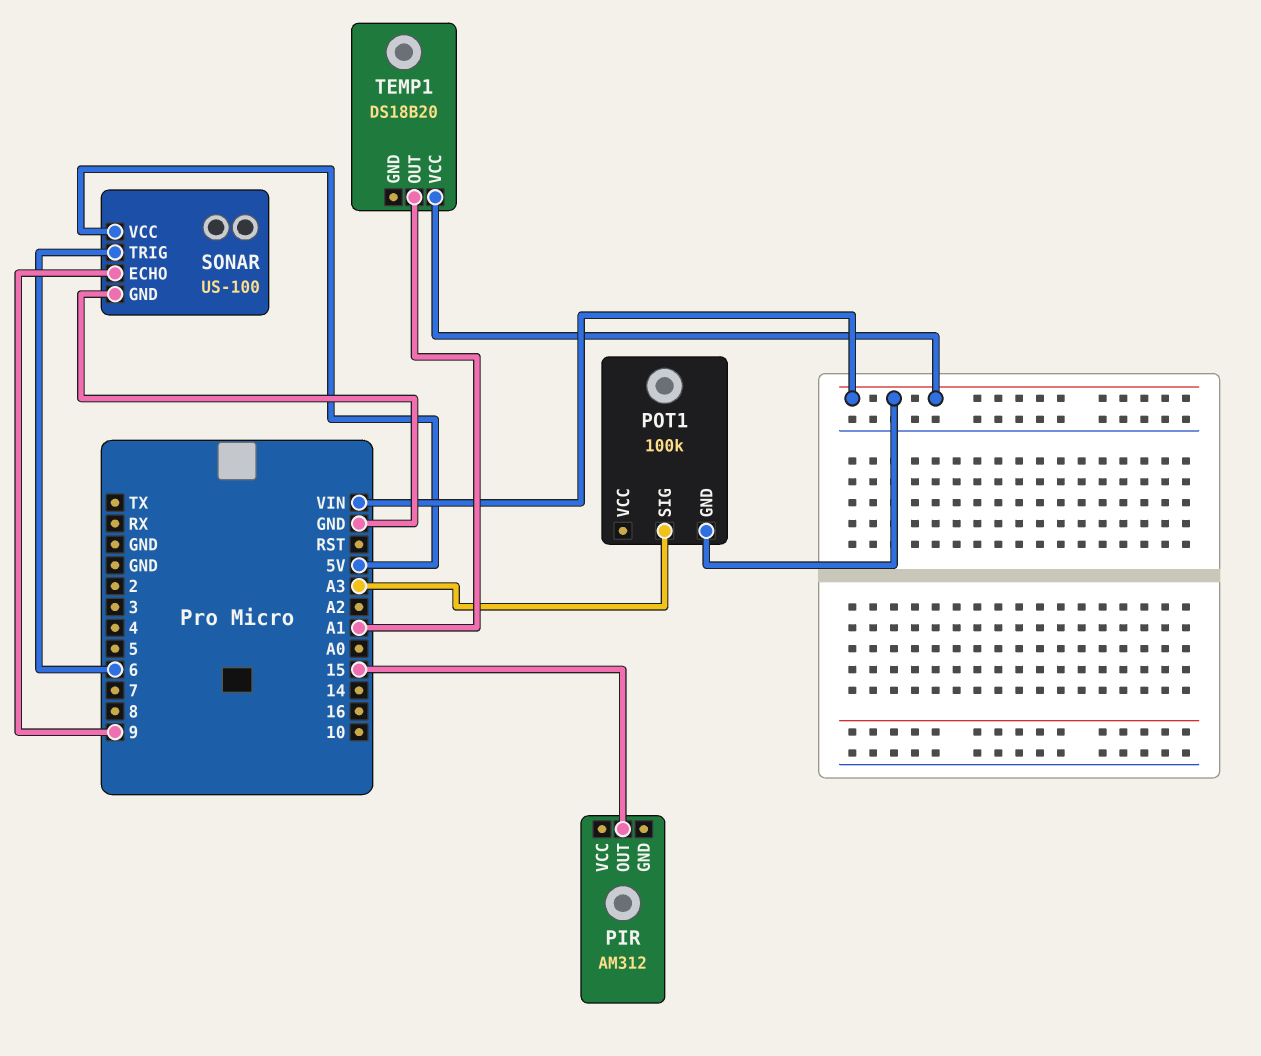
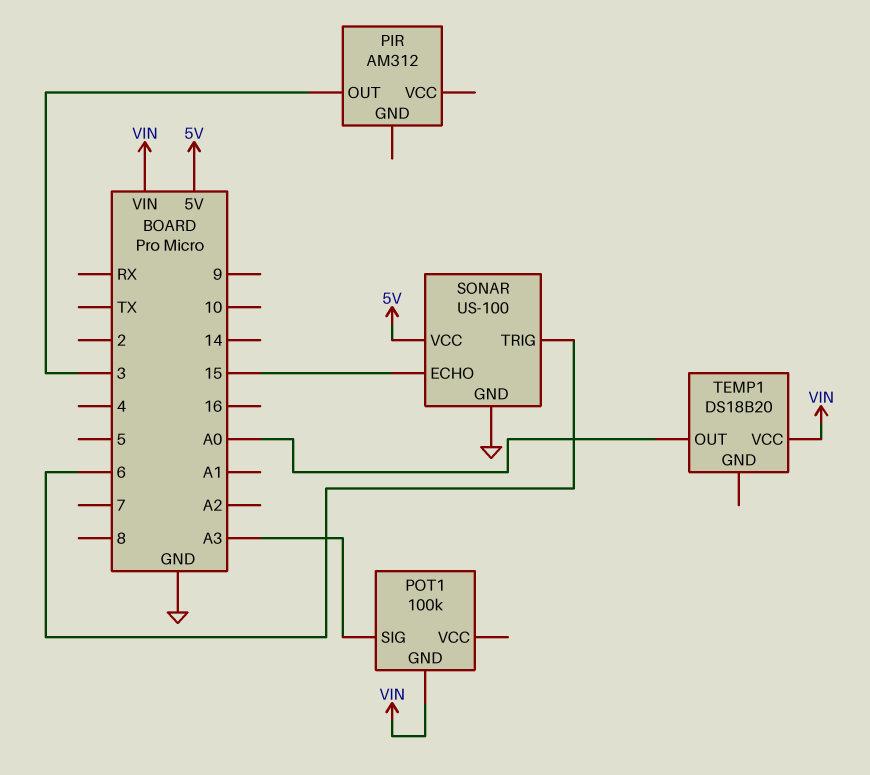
PIR pin OUT: 15 -> 3
SONAR pin ECHO: 9 -> 15
TEMP1 pin OUT: A1 -> A0

